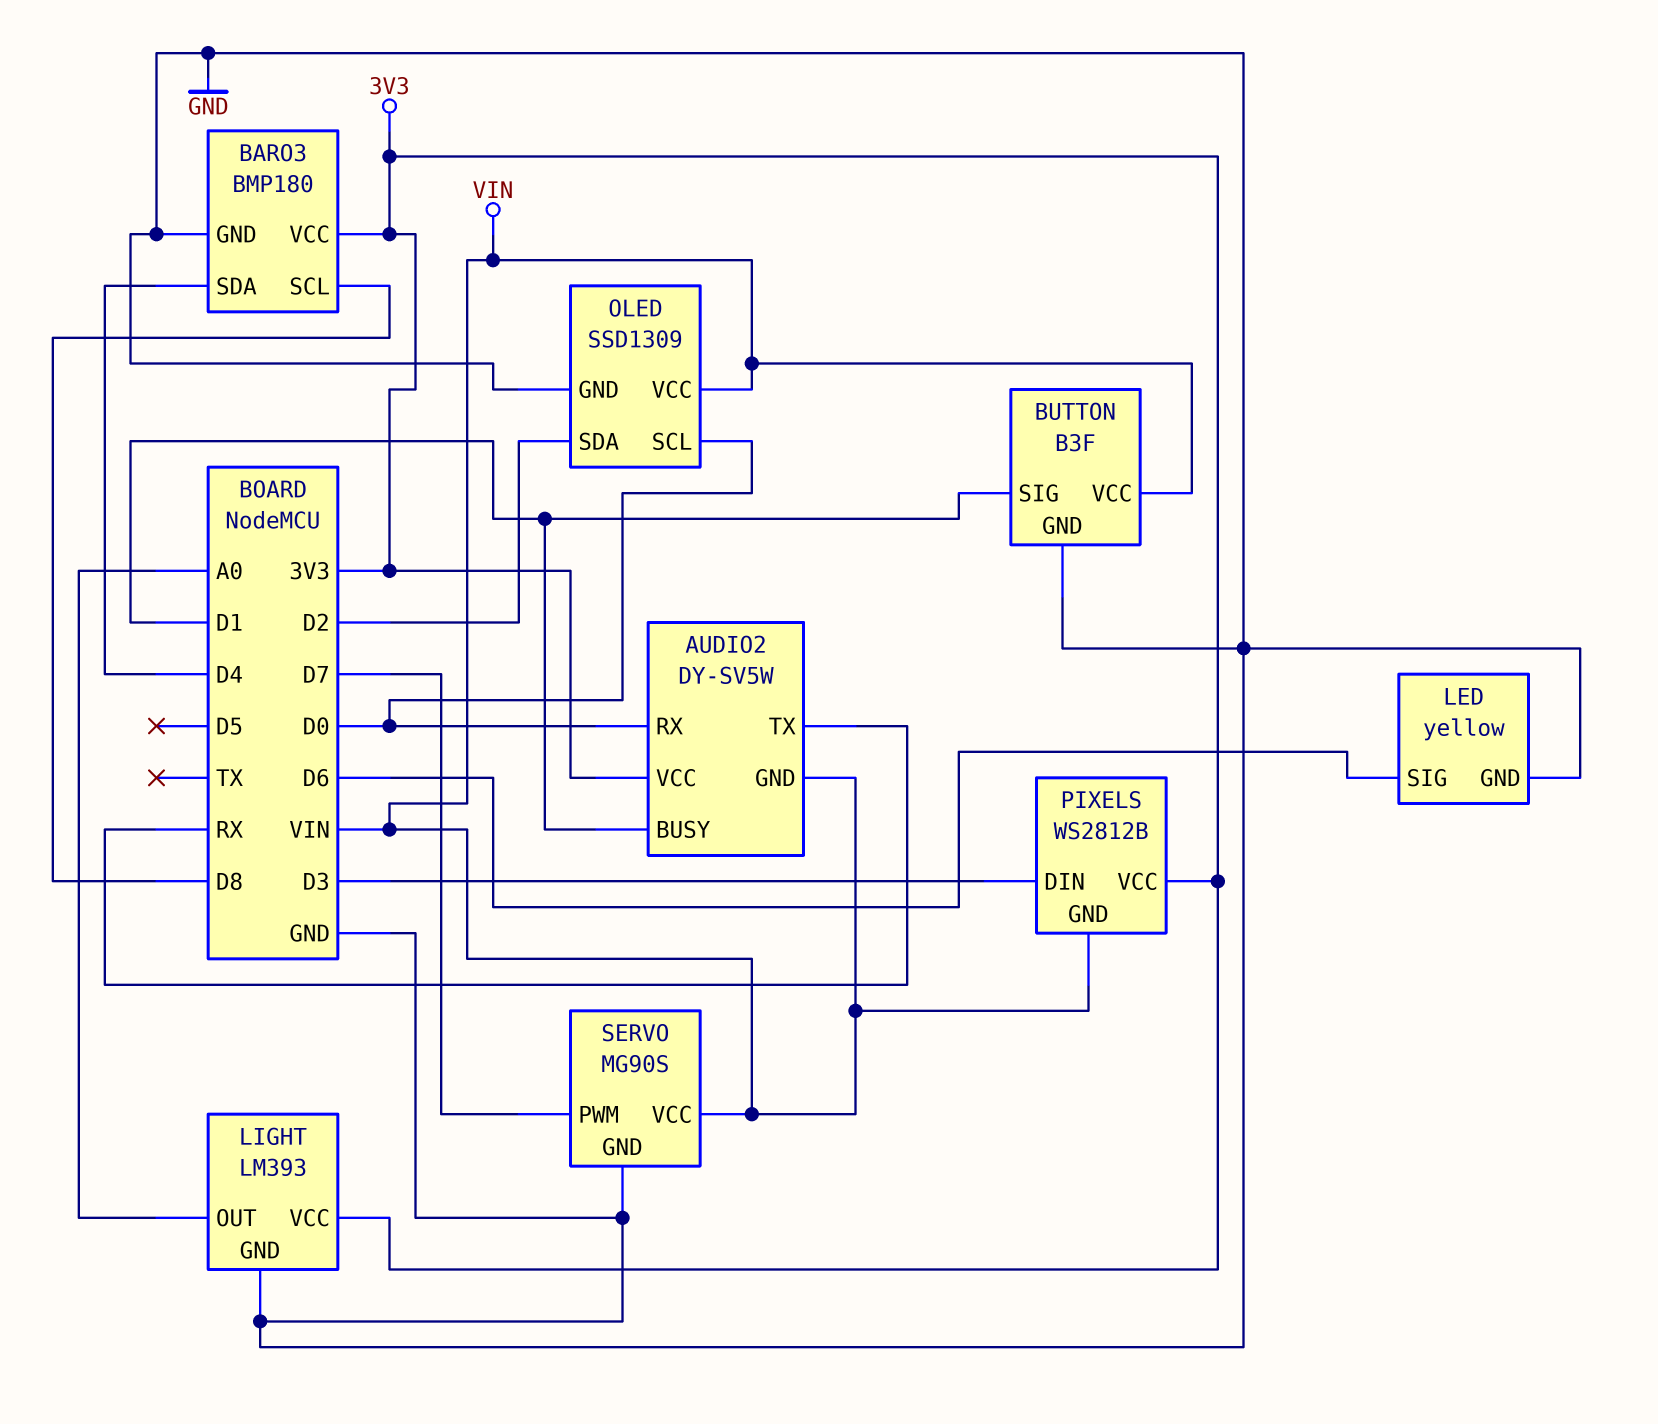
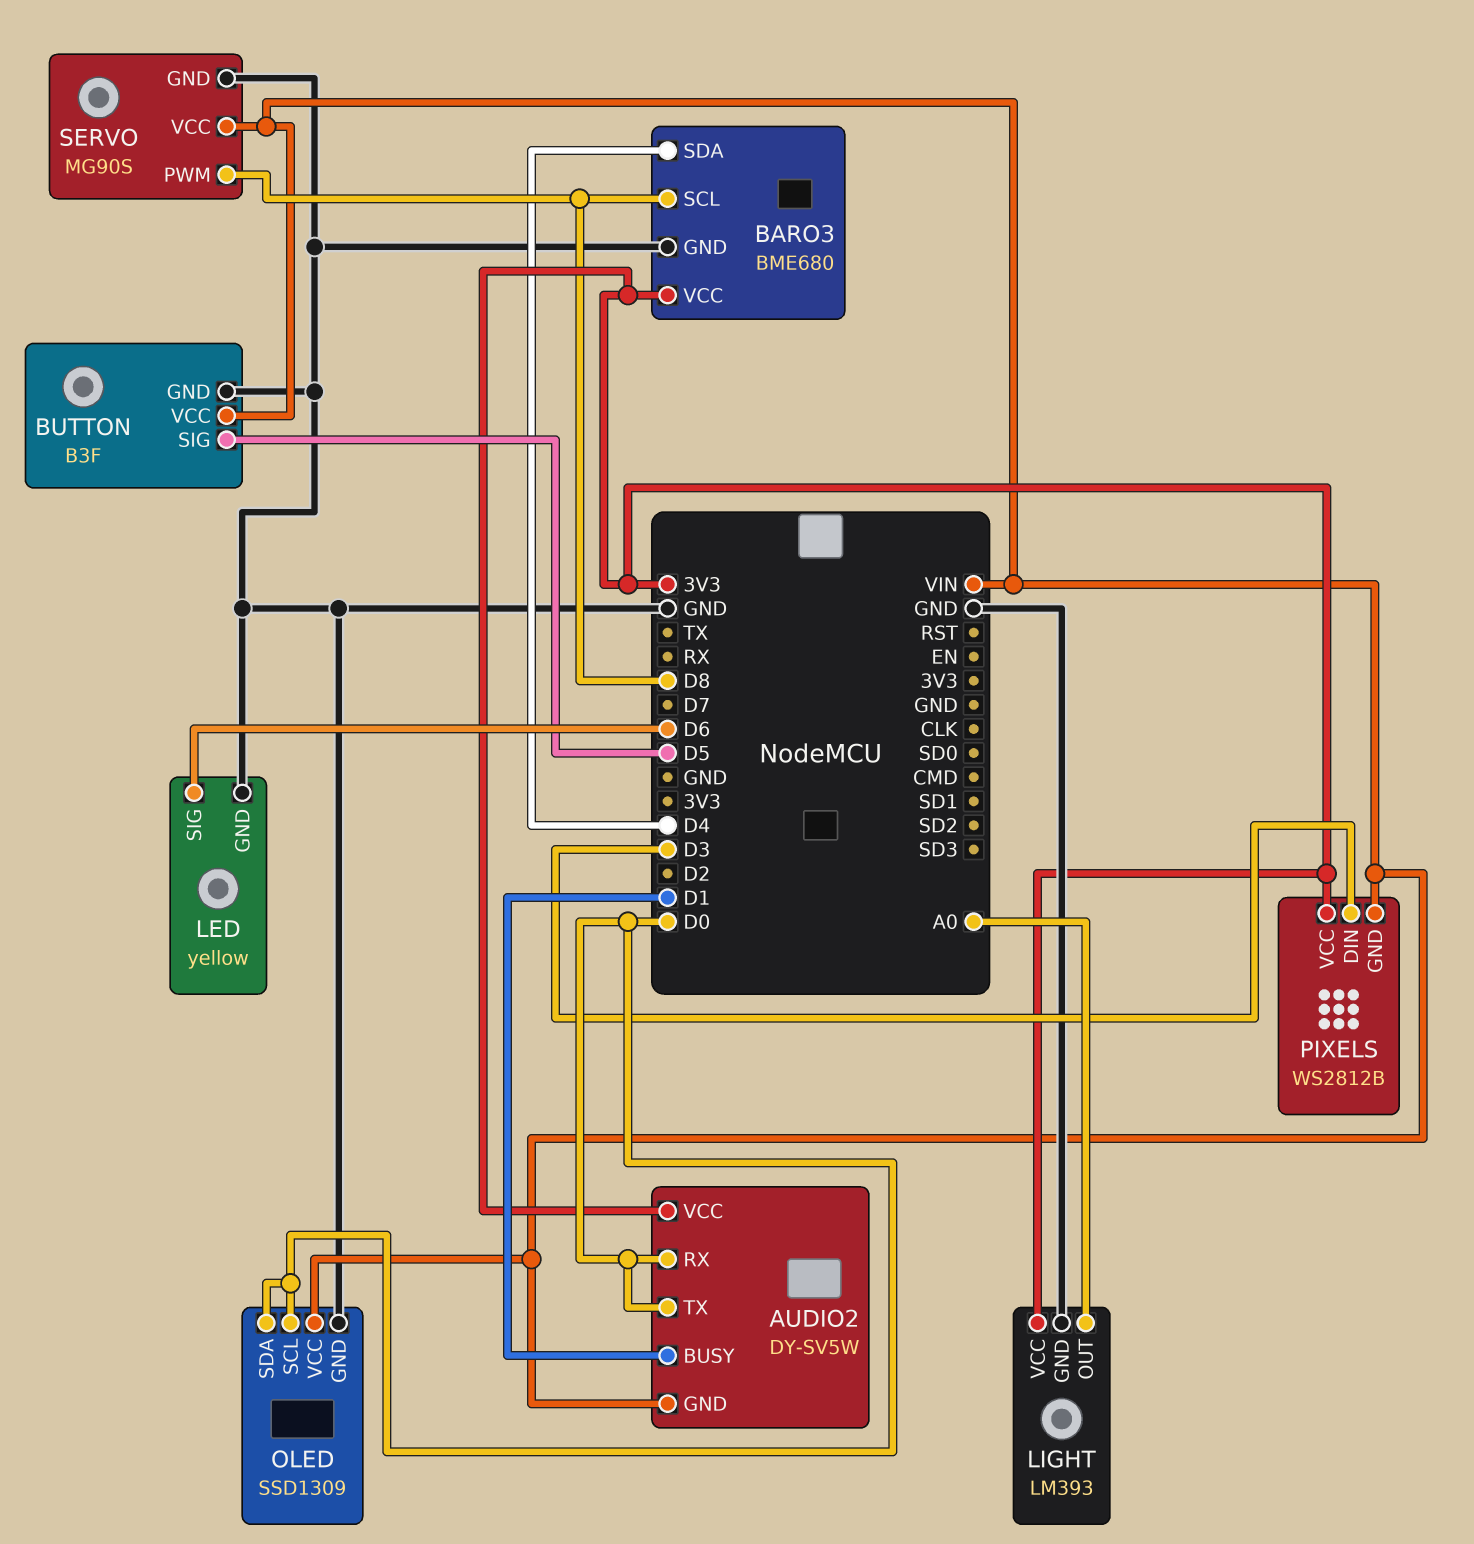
AUDIO2 pin TX: RX -> D0
BARO3: BMP180 -> BME680
BUTTON pin SIG: D1 -> D5
OLED pin SDA: D2 -> D0
SERVO pin PWM: D7 -> D8

